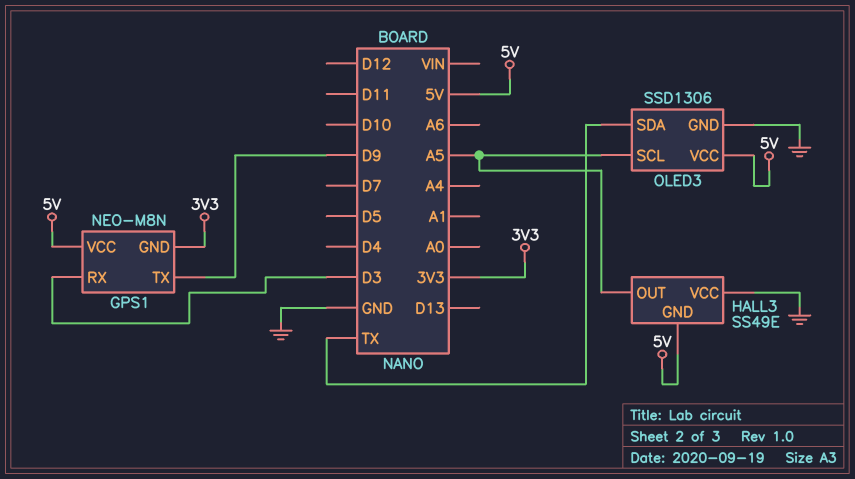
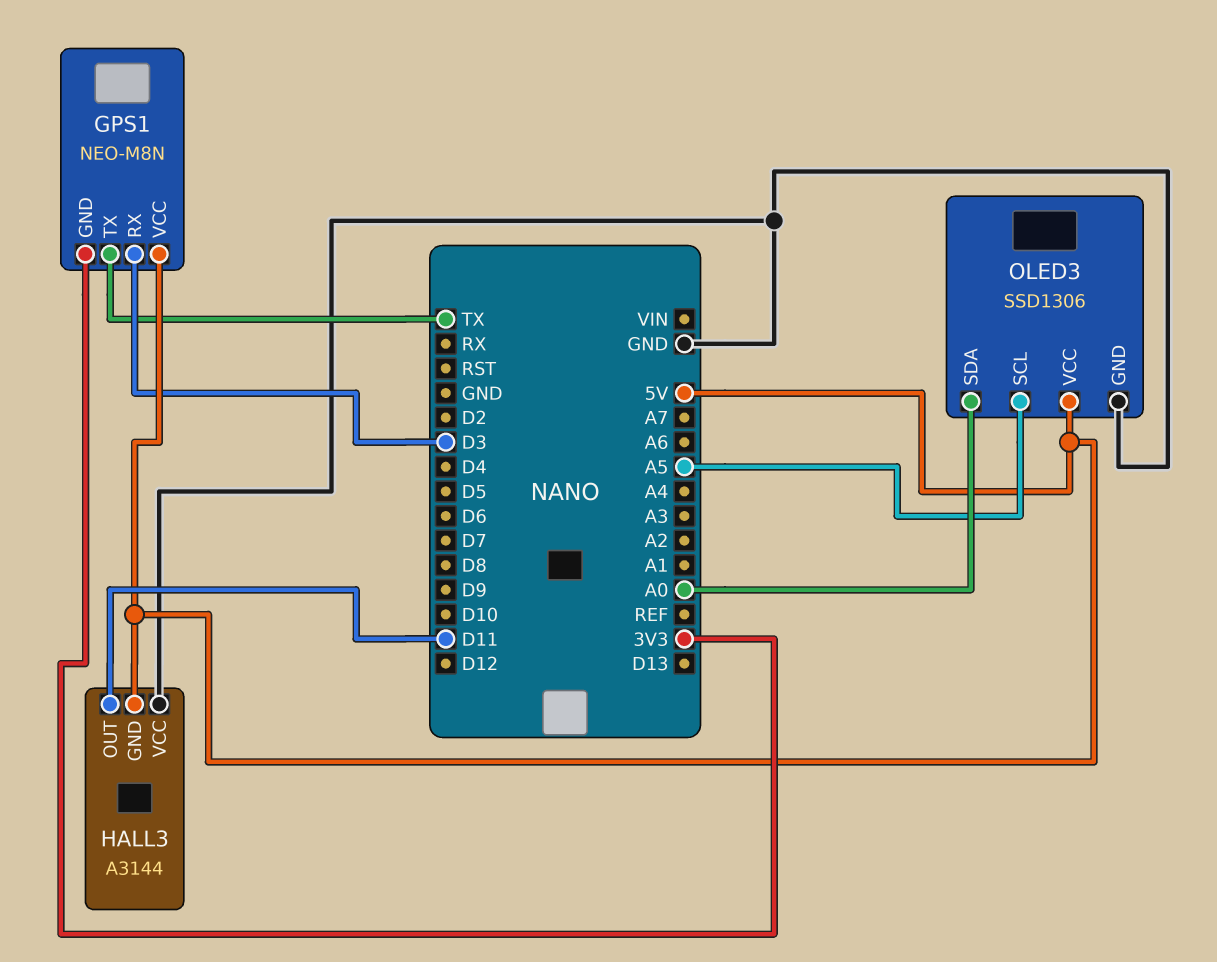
GPS1 pin TX: D9 -> TX
HALL3: SS49E -> A3144
HALL3 pin OUT: A5 -> D11
OLED3 pin SDA: TX -> A0

